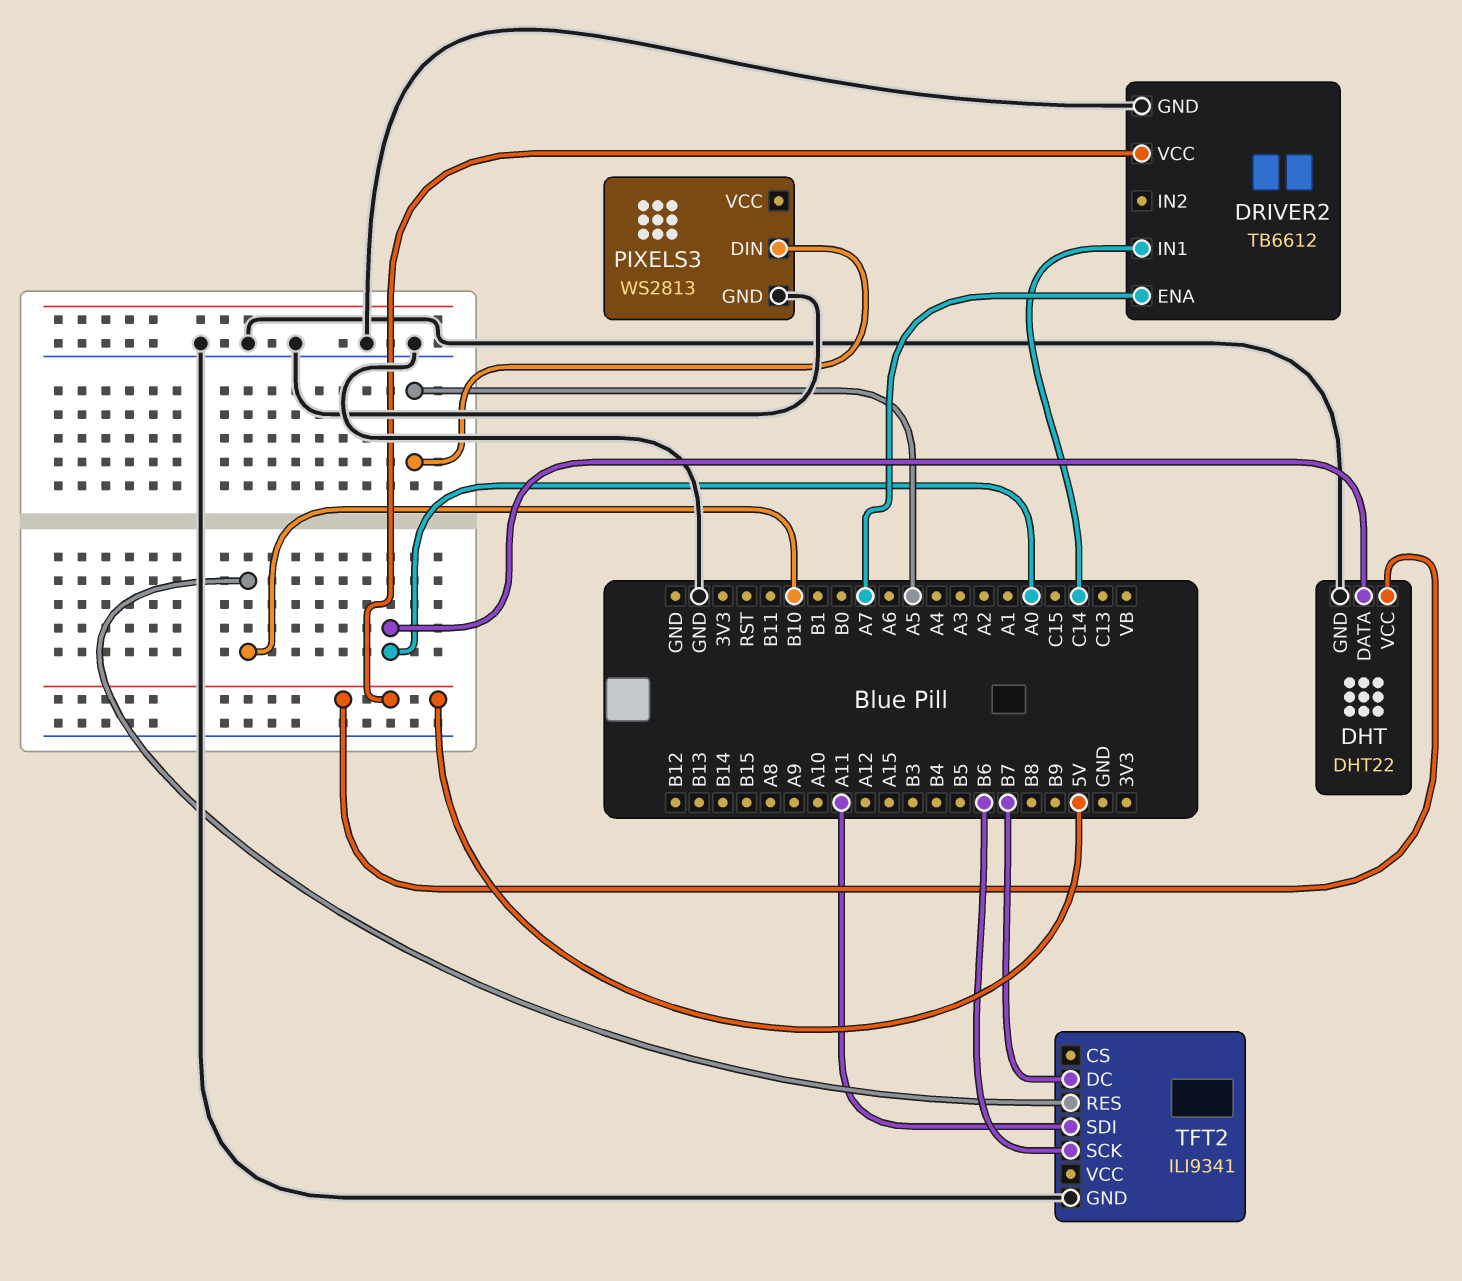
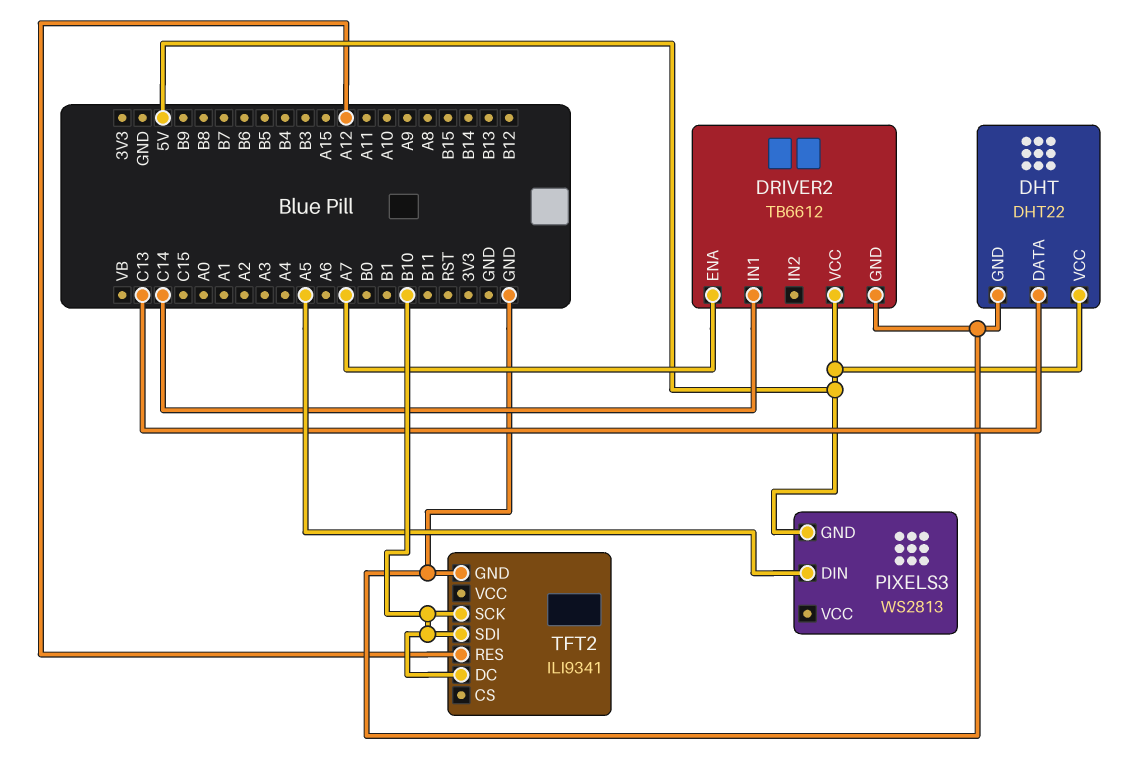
DHT pin DATA: A0 -> C13
PIXELS3 pin GND: GND -> 5V
TFT2 pin DC: B7 -> B10
TFT2 pin RES: B10 -> A12
TFT2 pin SCK: B6 -> B10
TFT2 pin SDI: A11 -> B10

